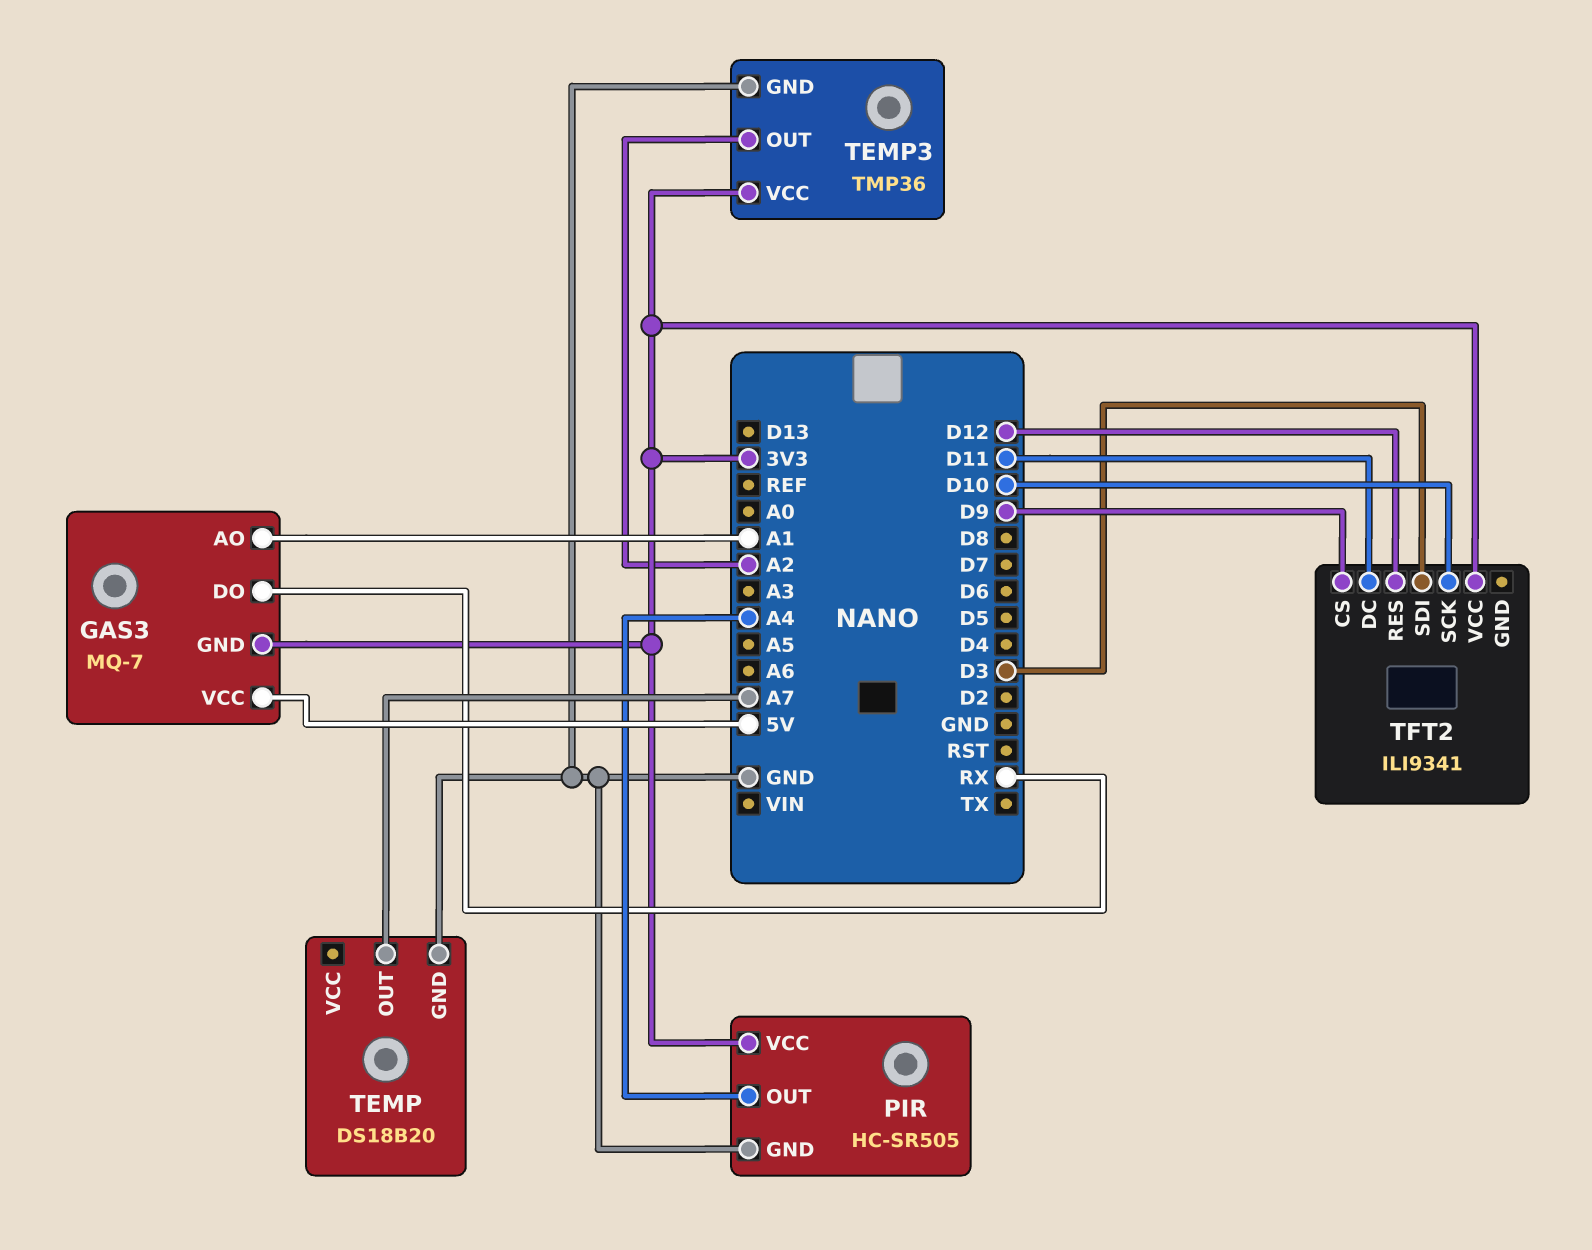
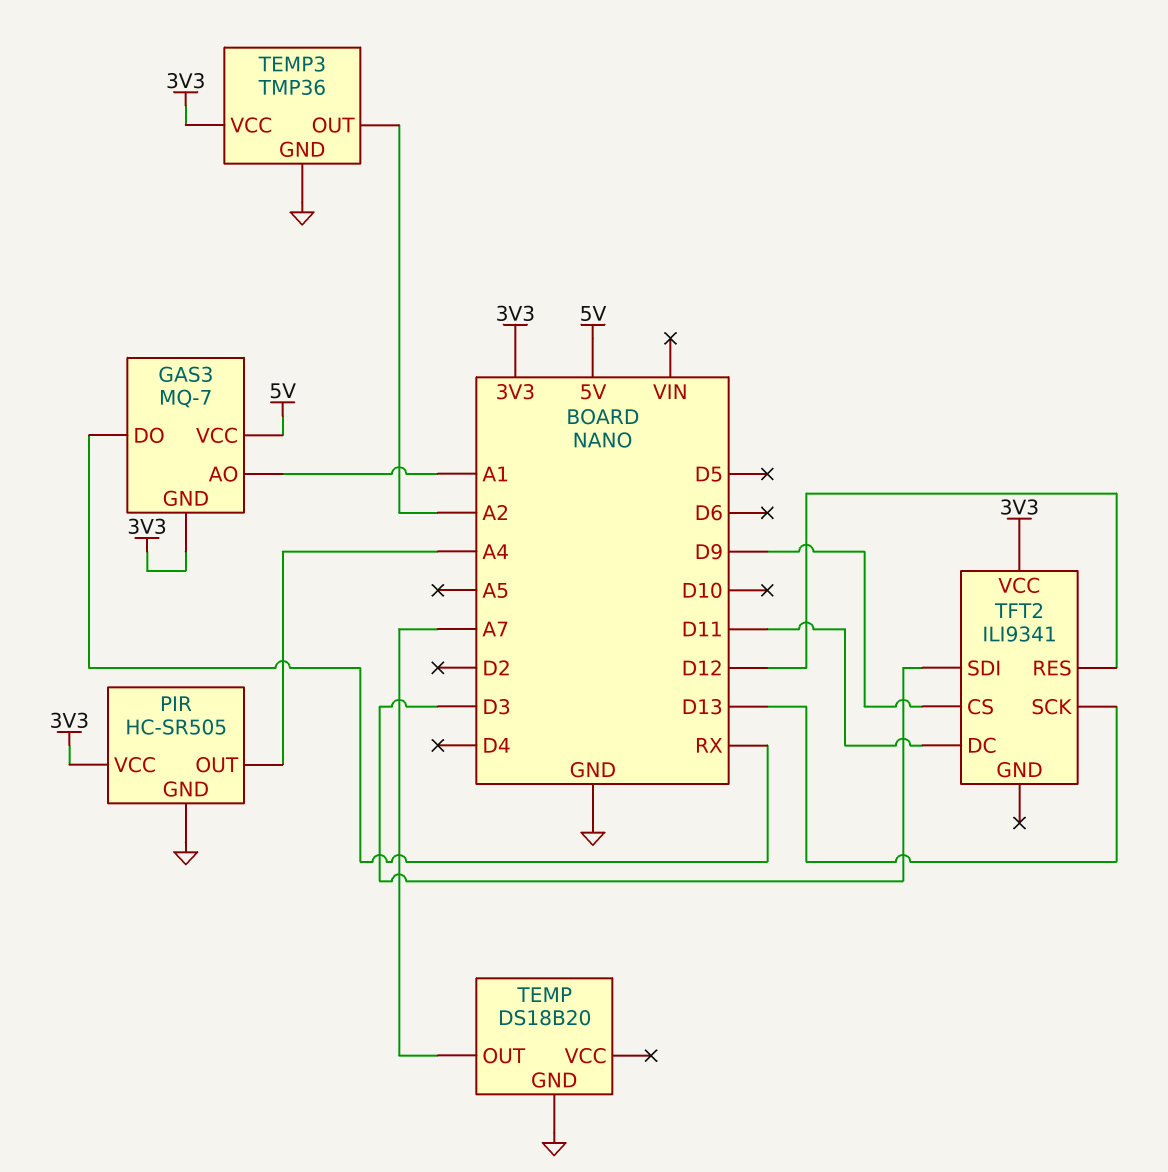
TFT2 pin SCK: D10 -> D13

